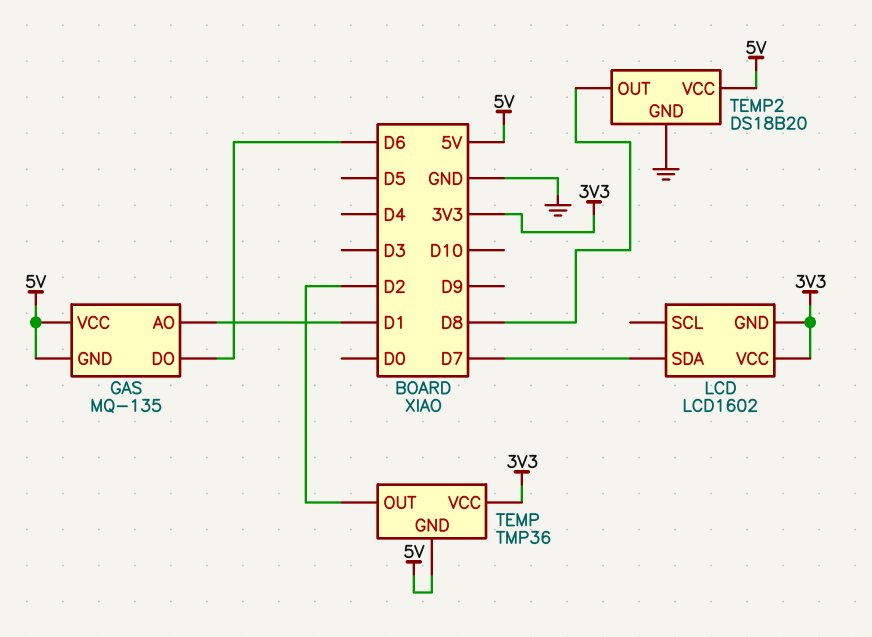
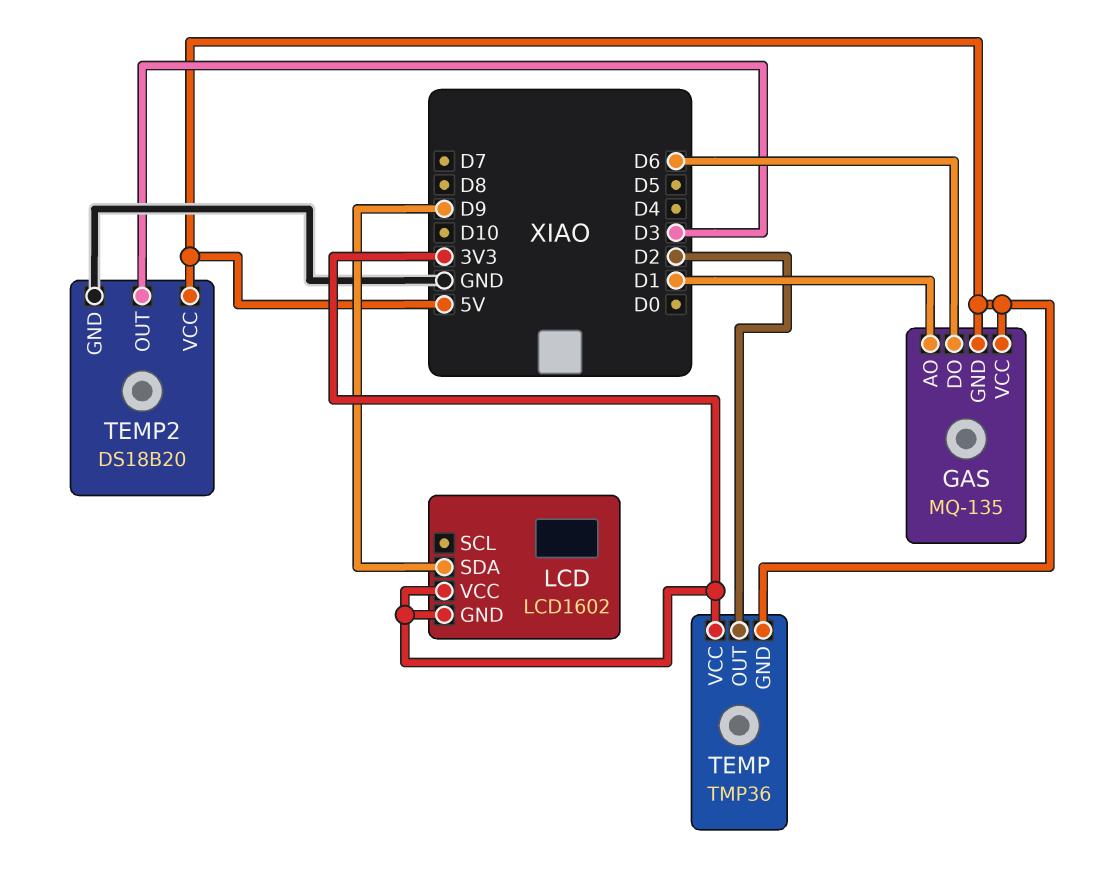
LCD pin SDA: D7 -> D9
TEMP2 pin OUT: D8 -> D3

